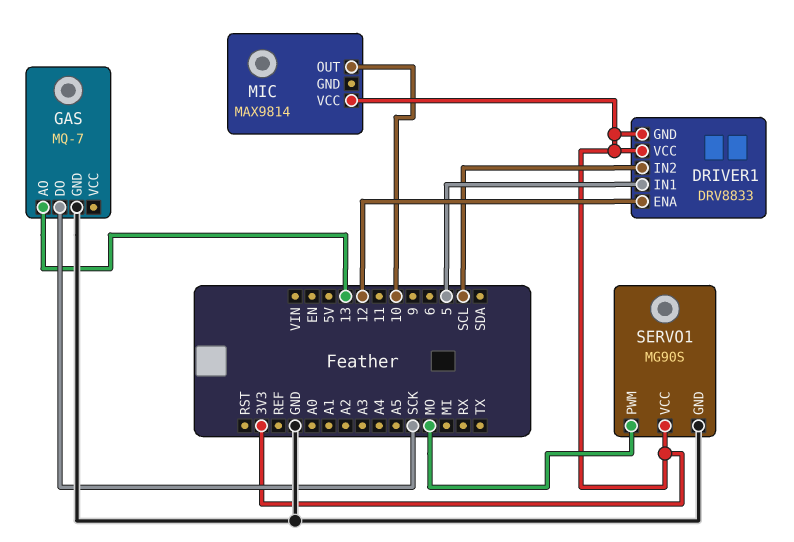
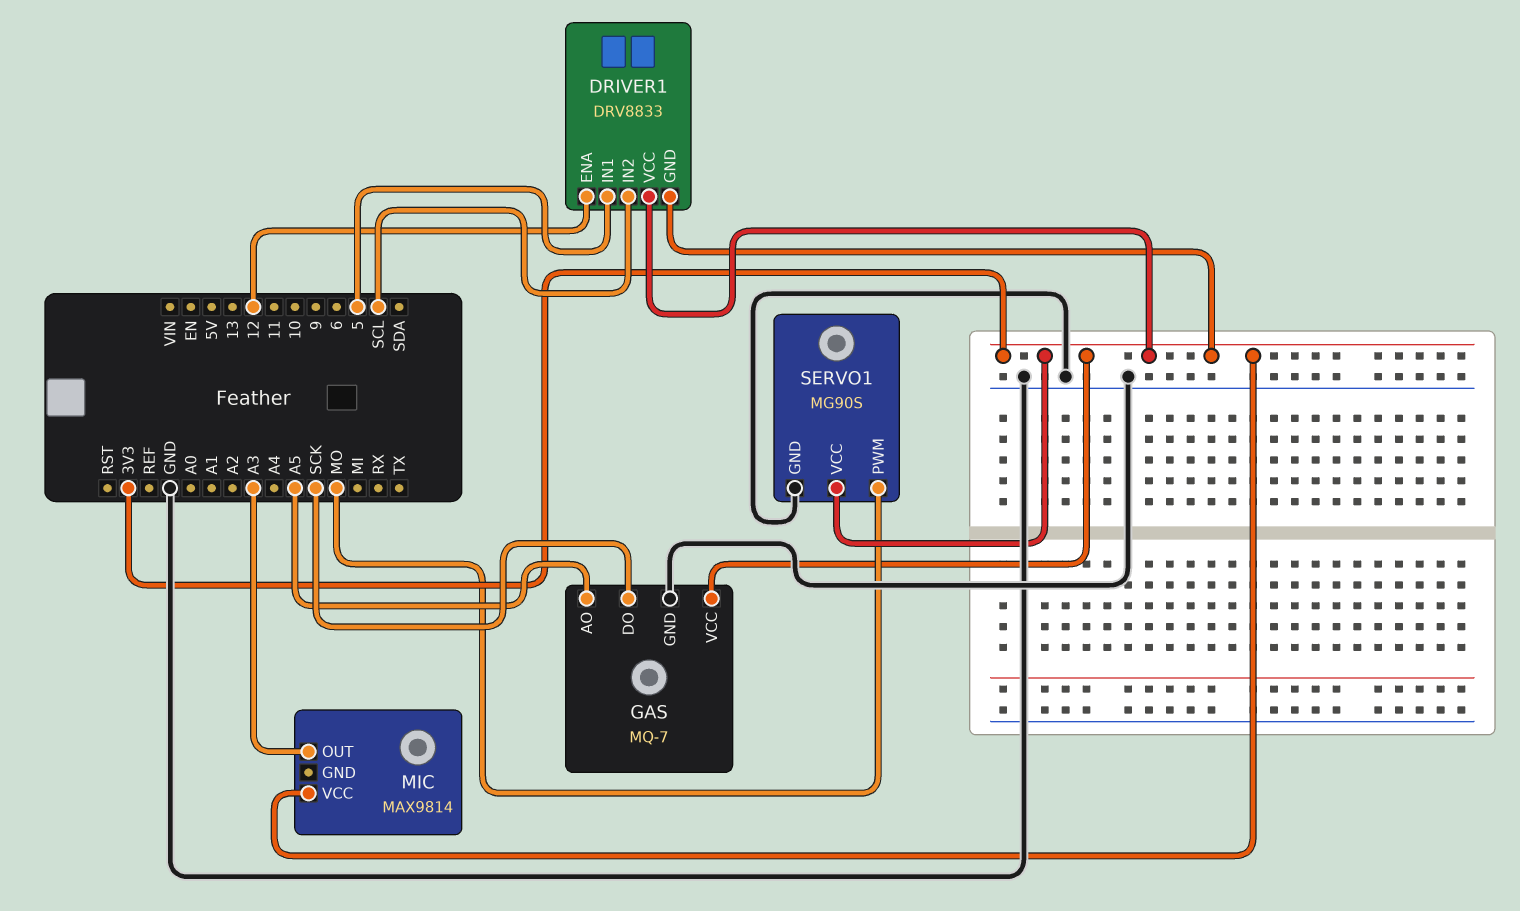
GAS pin AO: 13 -> A5
GAS pin VCC: none -> 3V3
MIC pin OUT: 10 -> A3

